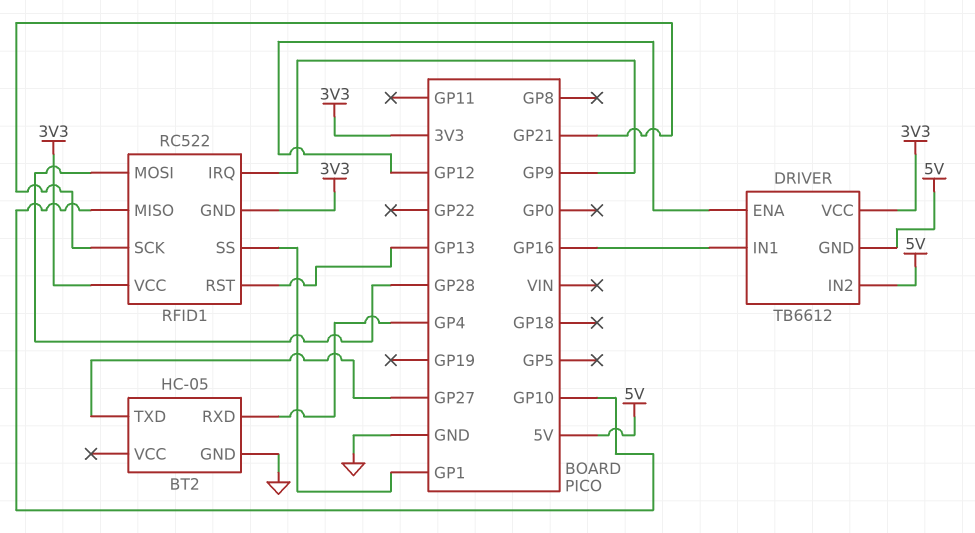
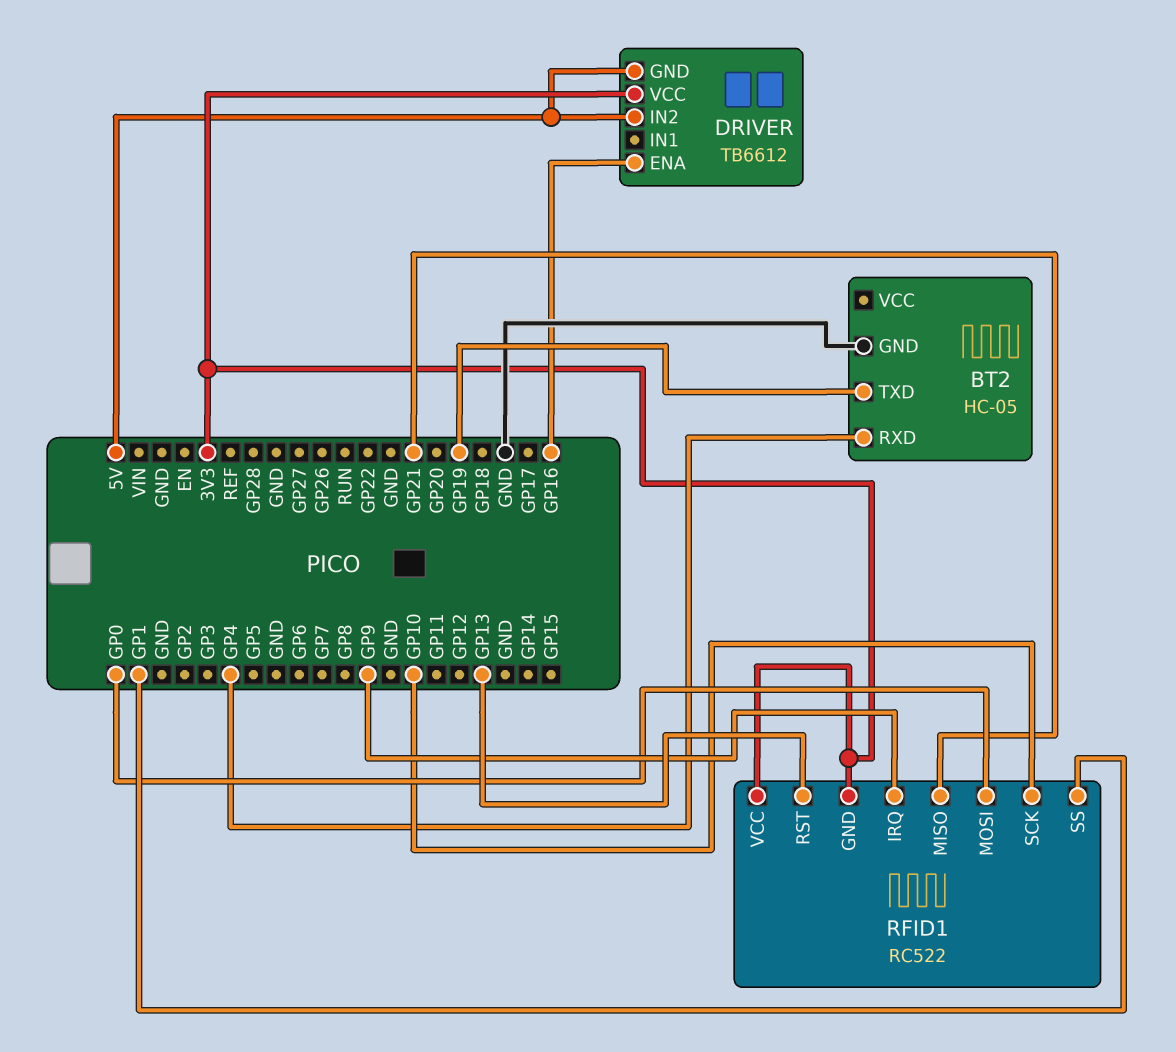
BT2 pin TXD: GP27 -> GP19
DRIVER pin ENA: GP12 -> GP16
DRIVER pin IN1: GP16 -> none
RFID1 pin MISO: GP10 -> GP21
RFID1 pin MOSI: GP28 -> GP0
RFID1 pin SCK: GP21 -> GP10

